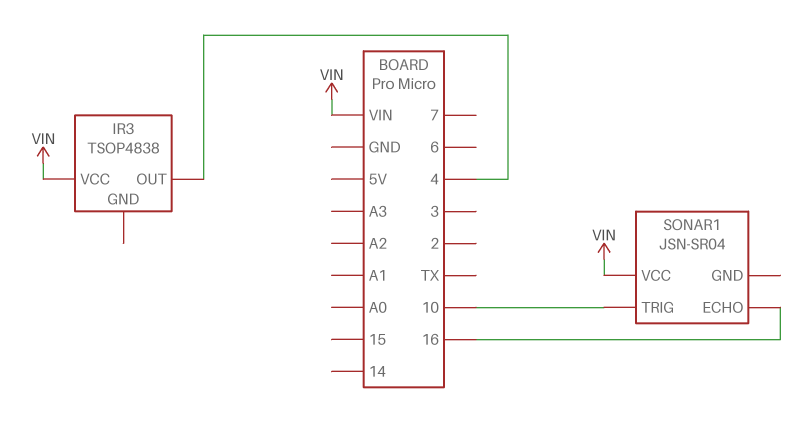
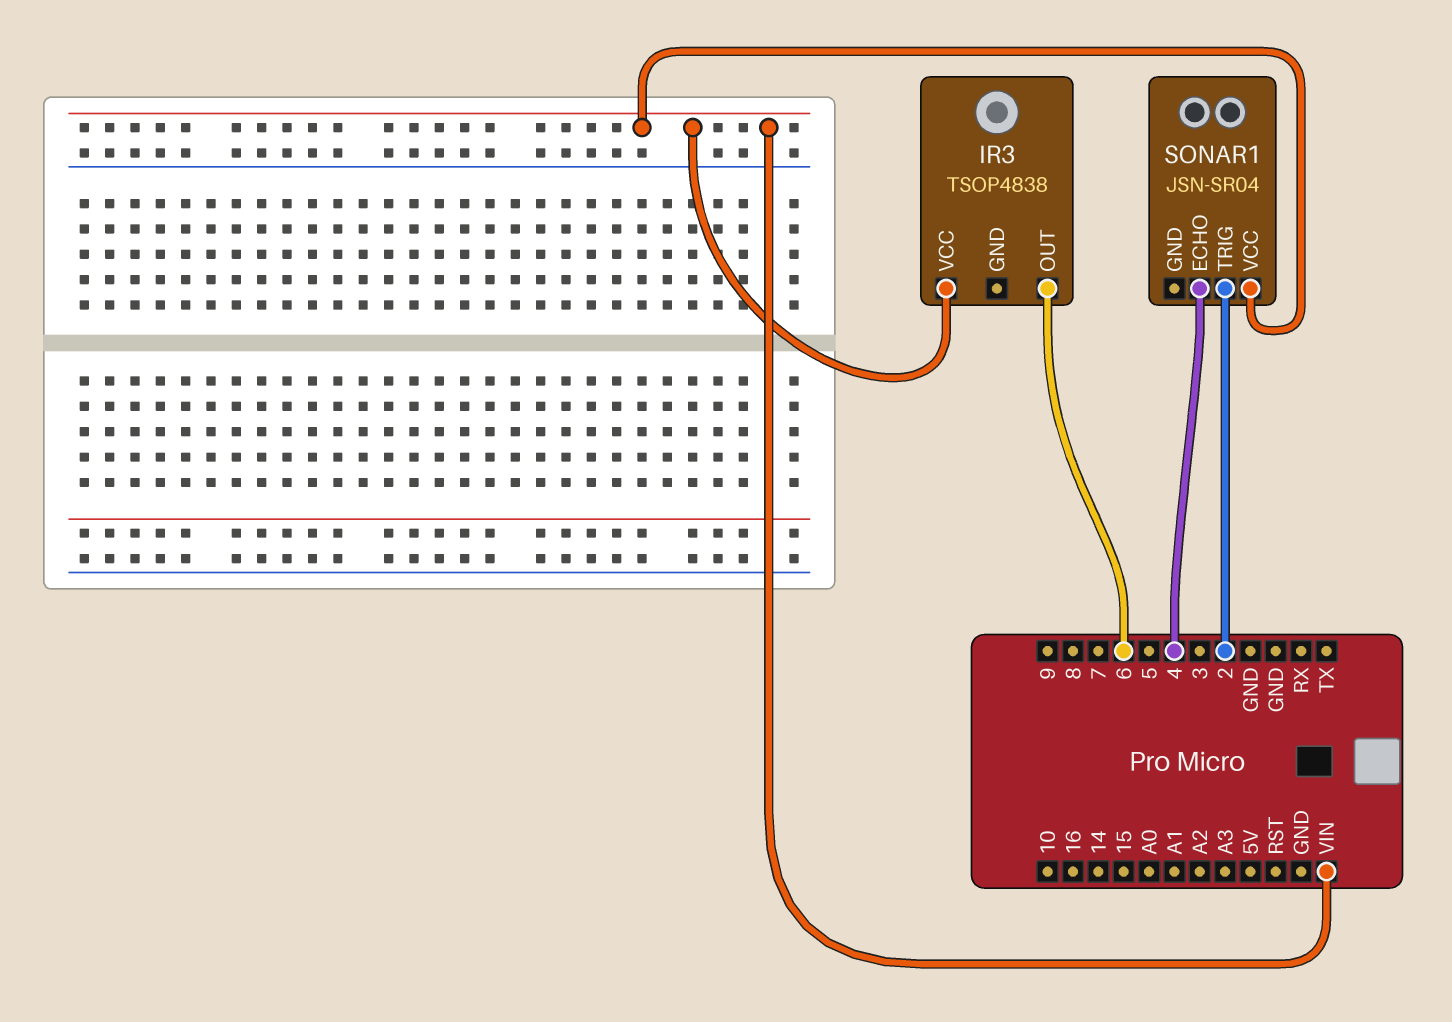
IR3 pin OUT: 4 -> 6
SONAR1 pin ECHO: 16 -> 4
SONAR1 pin TRIG: 10 -> 2

